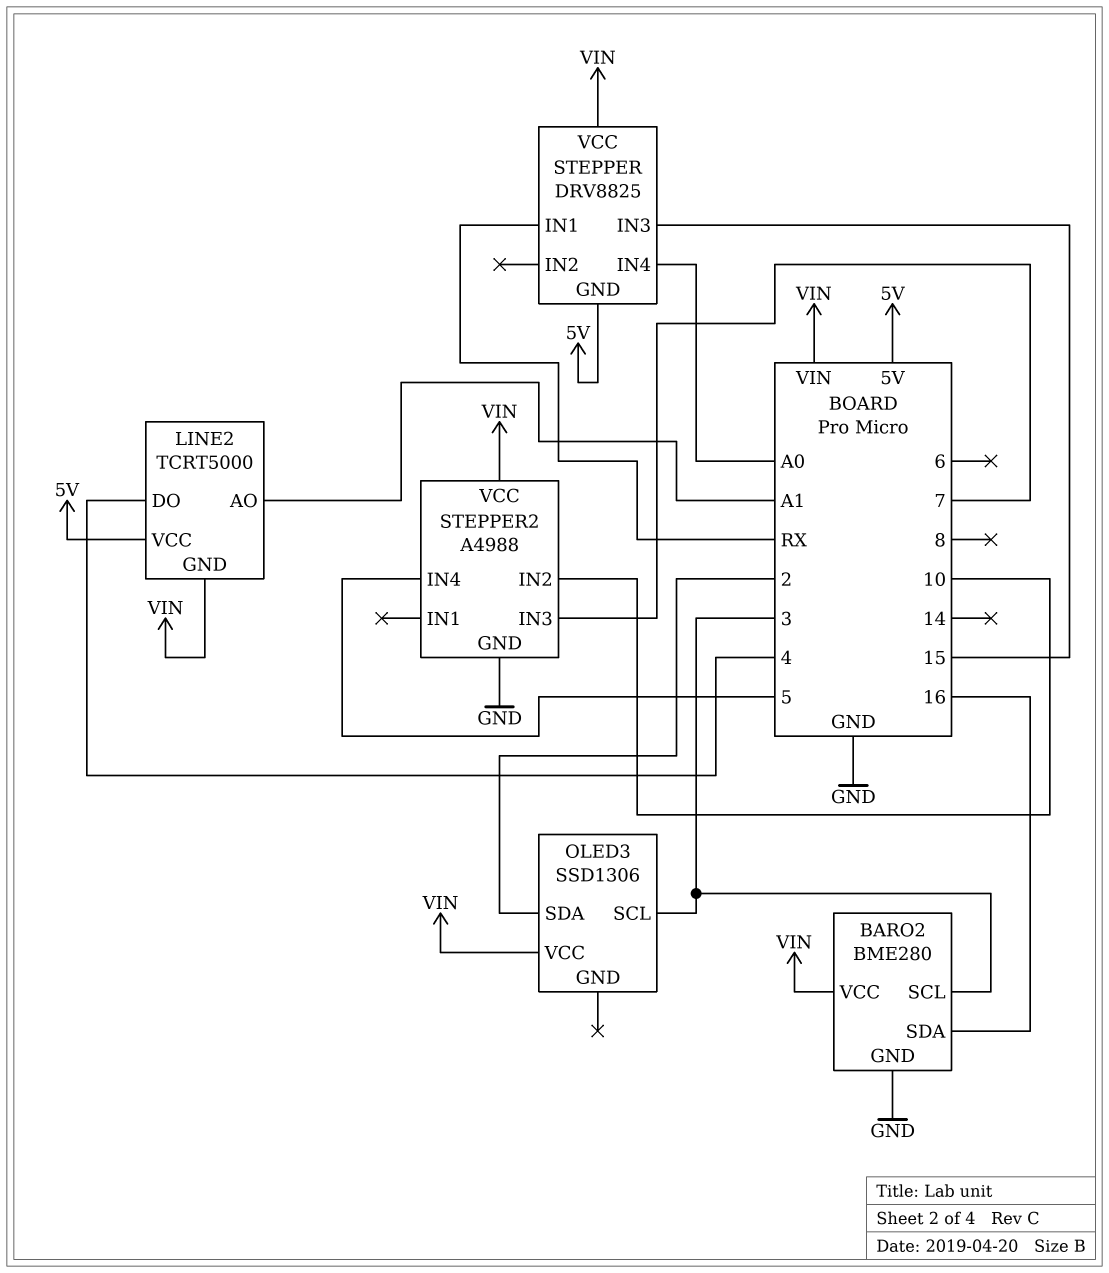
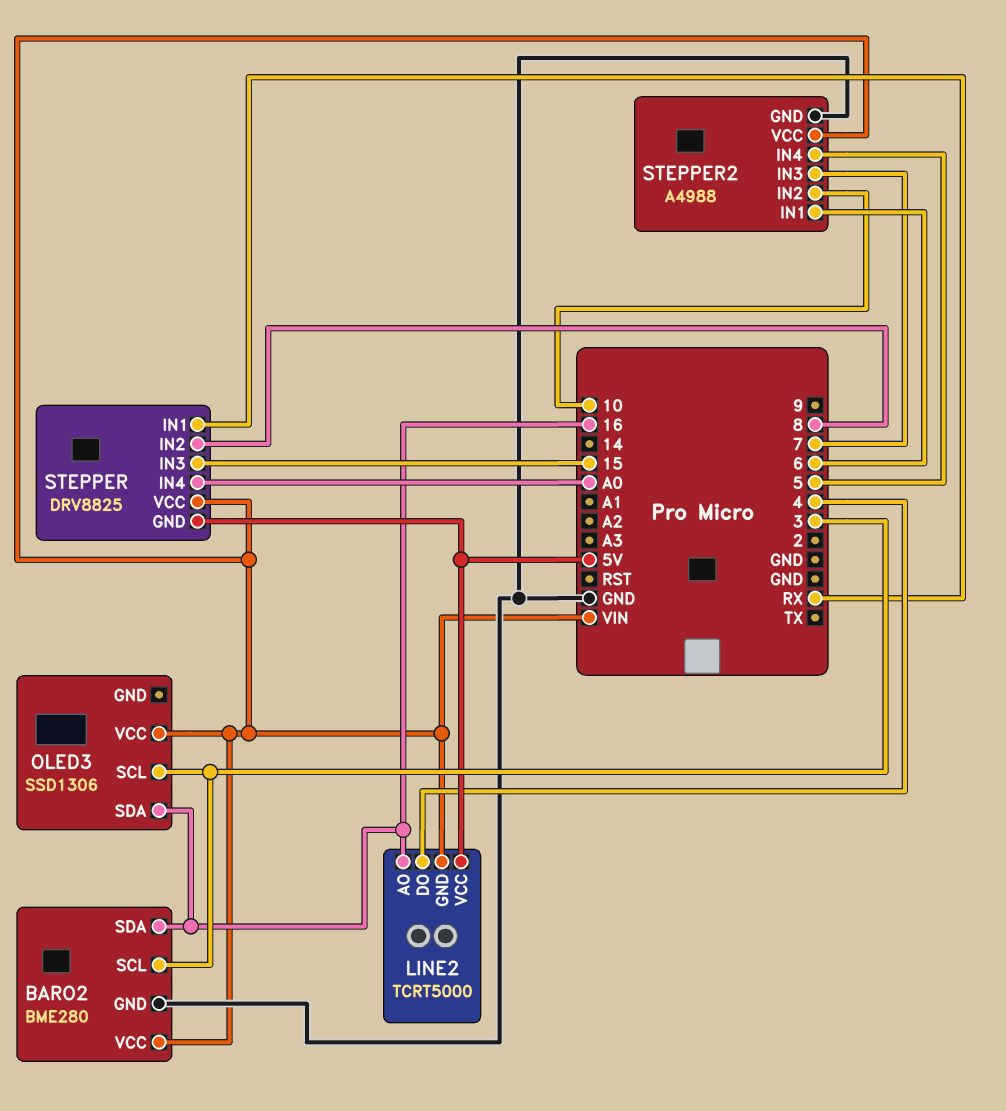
LINE2 pin AO: A1 -> 16
OLED3 pin SDA: 2 -> 16
STEPPER pin IN2: none -> 8
STEPPER2 pin IN1: none -> 6

